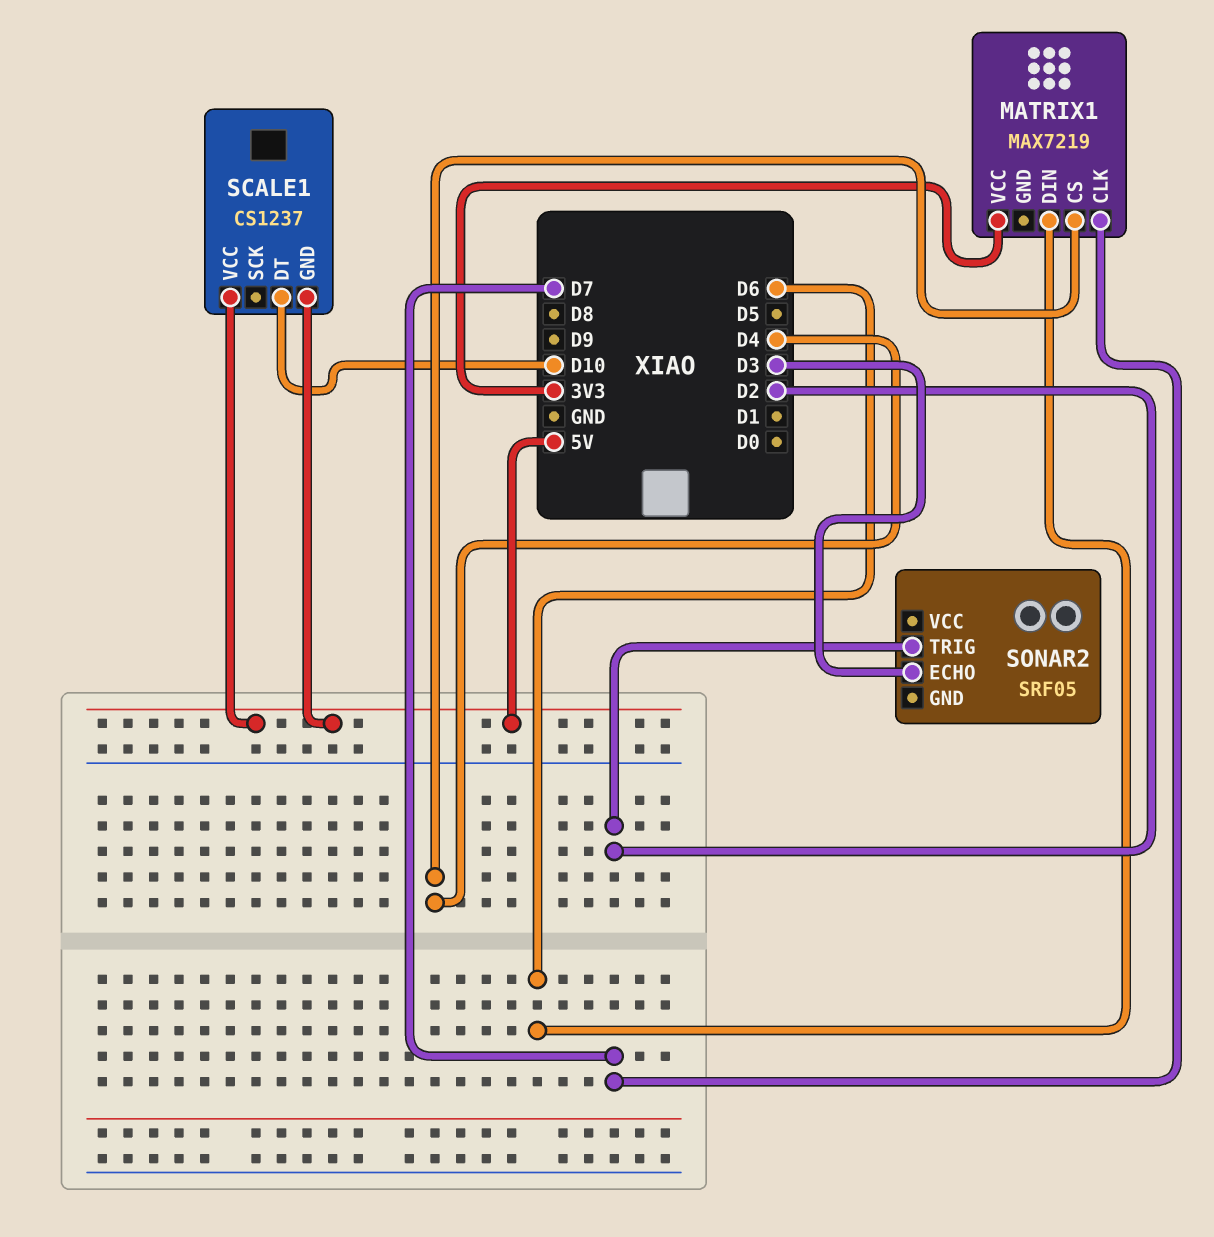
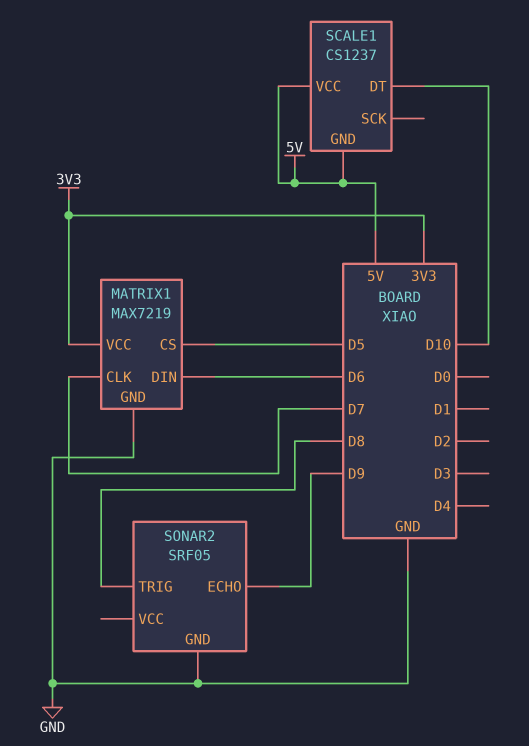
MATRIX1 pin CS: D4 -> D5
MATRIX1 pin GND: none -> GND
SONAR2 pin ECHO: D3 -> D9
SONAR2 pin GND: none -> GND
SONAR2 pin TRIG: D2 -> D8

